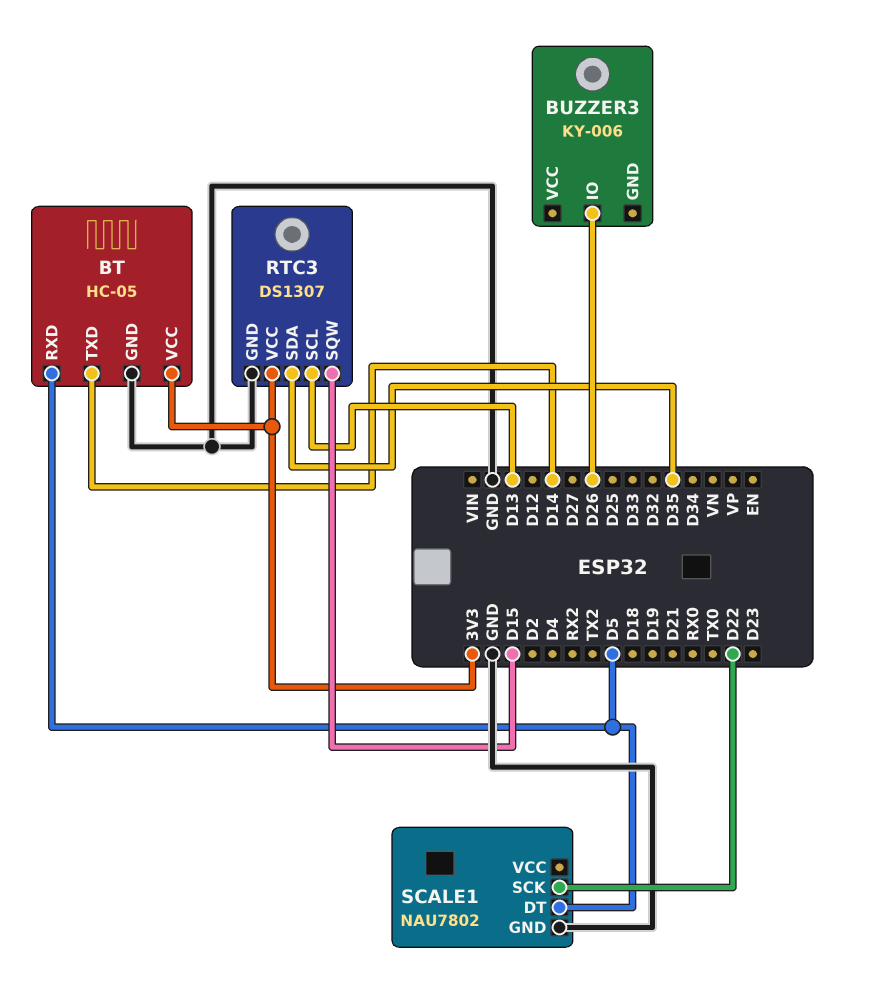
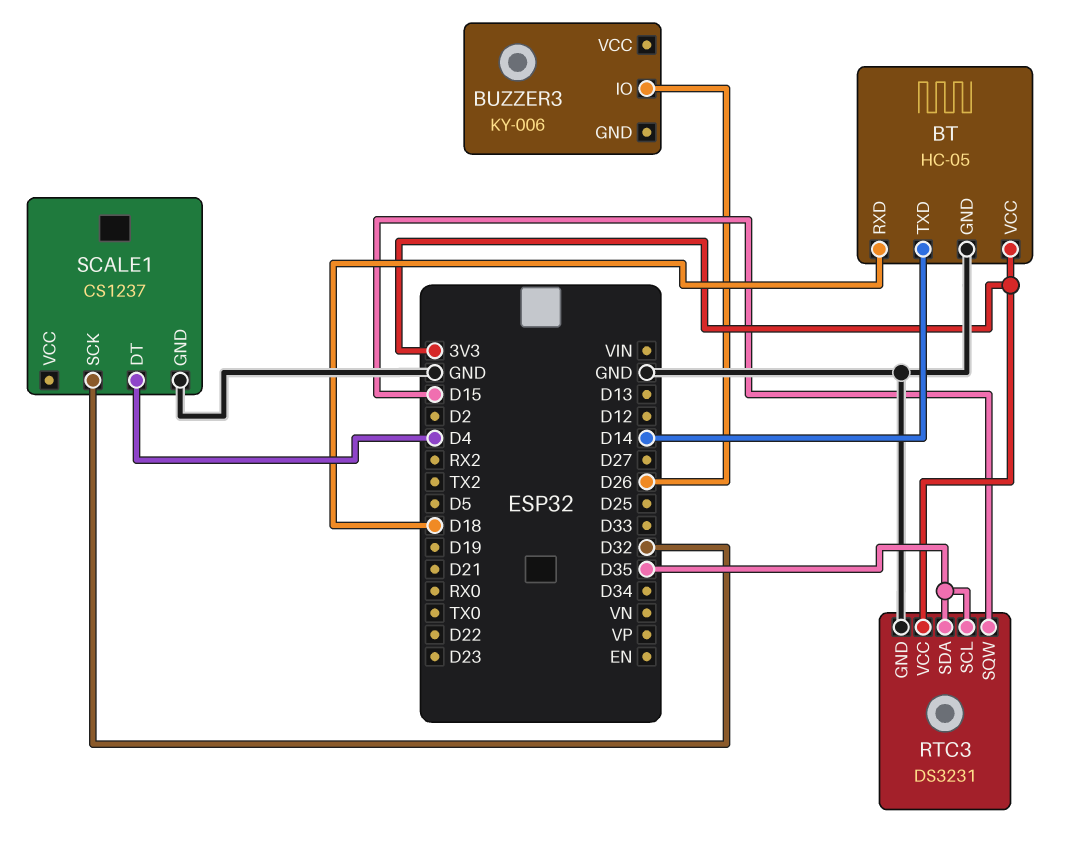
BT pin RXD: D5 -> D18
RTC3: DS1307 -> DS3231
RTC3 pin SCL: D13 -> D35
SCALE1: NAU7802 -> CS1237
SCALE1 pin DT: D5 -> D4
SCALE1 pin SCK: D22 -> D32

